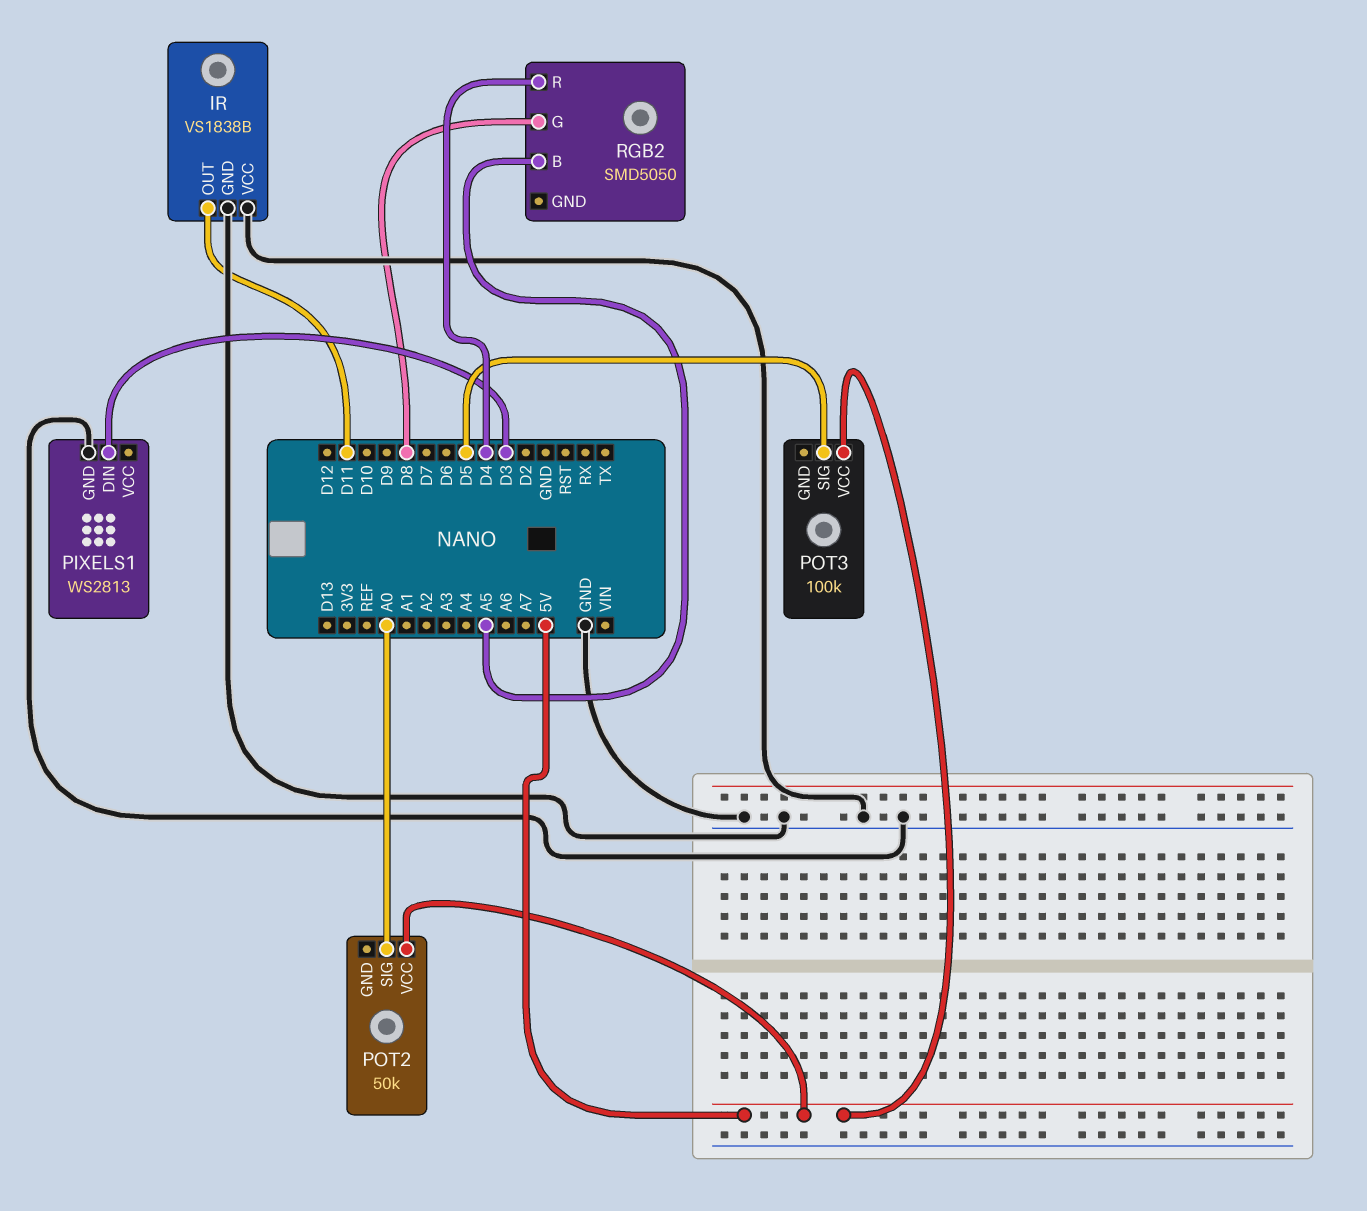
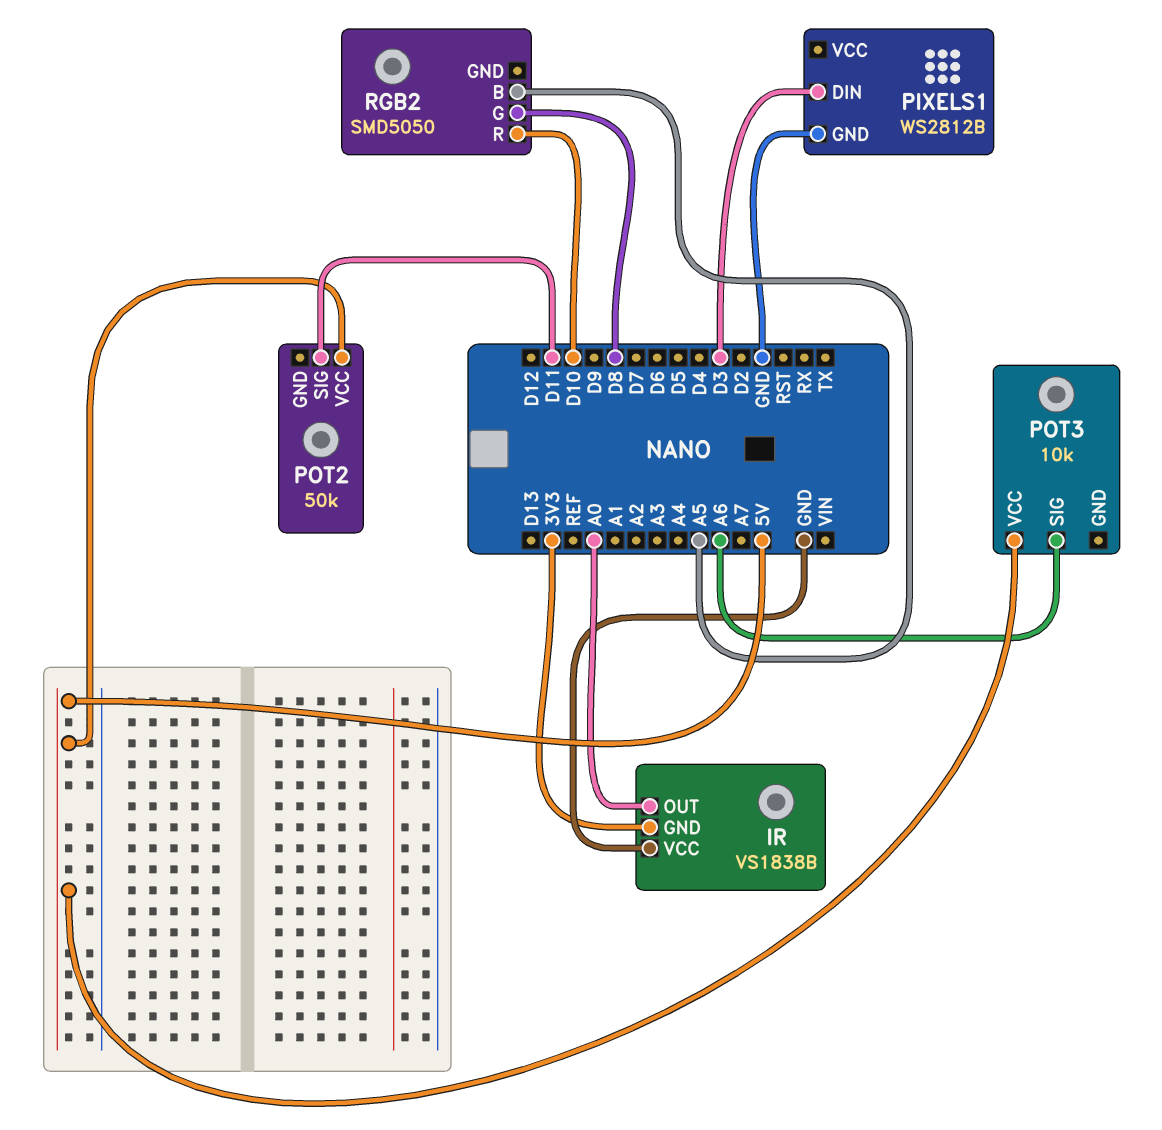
IR pin GND: GND -> 3V3
IR pin OUT: D11 -> A0
PIXELS1: WS2813 -> WS2812B
POT2 pin SIG: A0 -> D11
POT3: 100k -> 10k
POT3 pin SIG: D5 -> A6
RGB2 pin R: D4 -> D10

